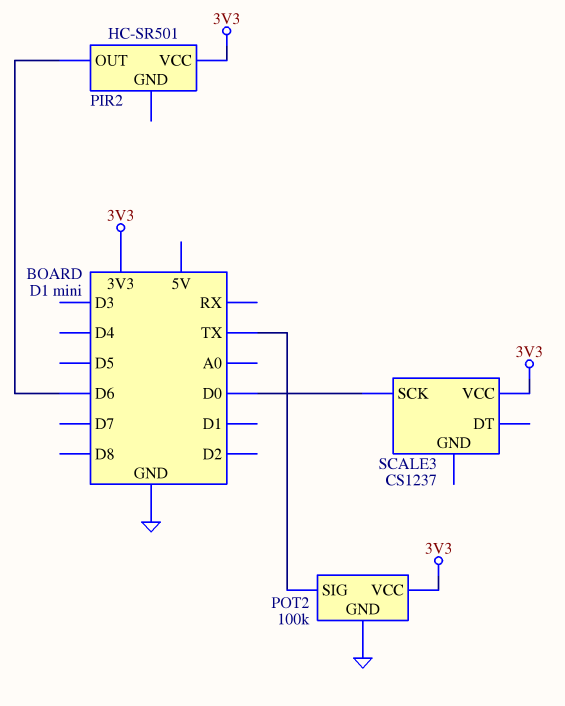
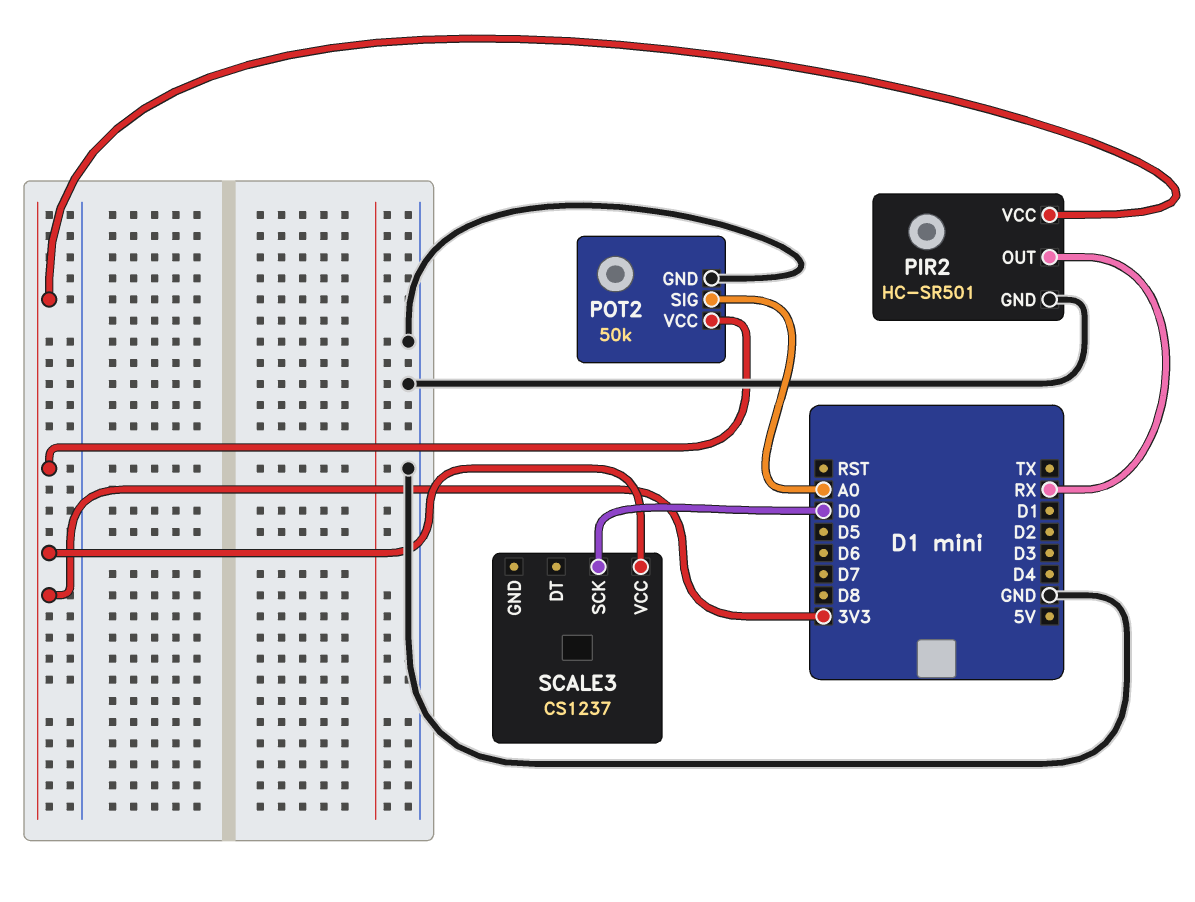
PIR2 pin GND: none -> GND
PIR2 pin OUT: D6 -> RX
POT2: 100k -> 50k
POT2 pin SIG: TX -> A0

